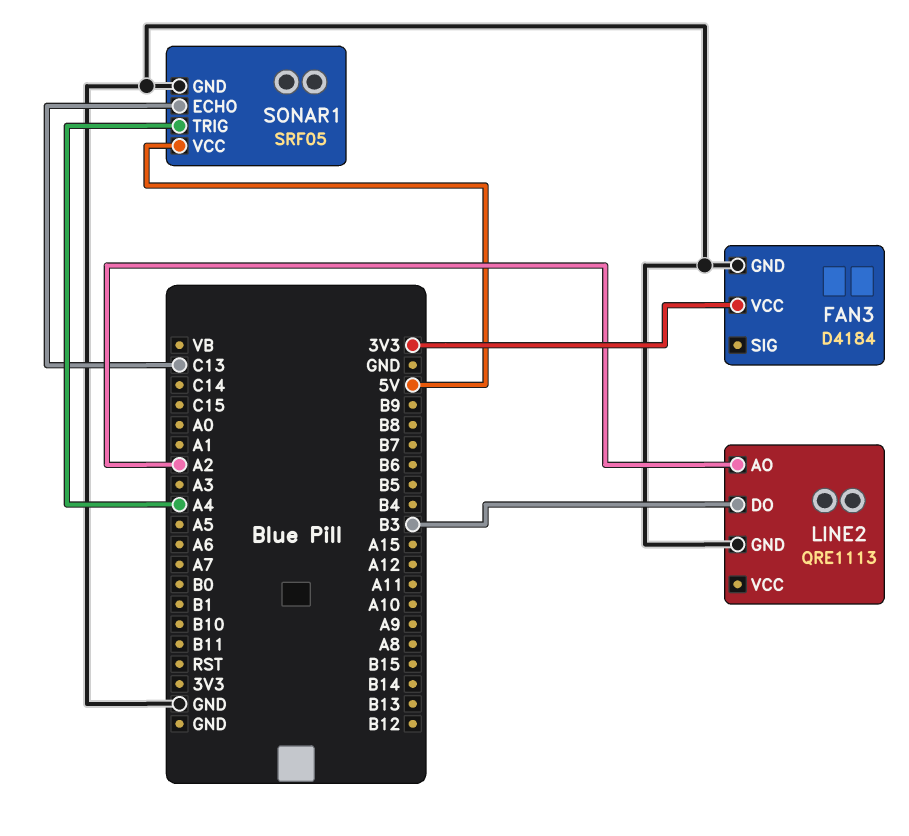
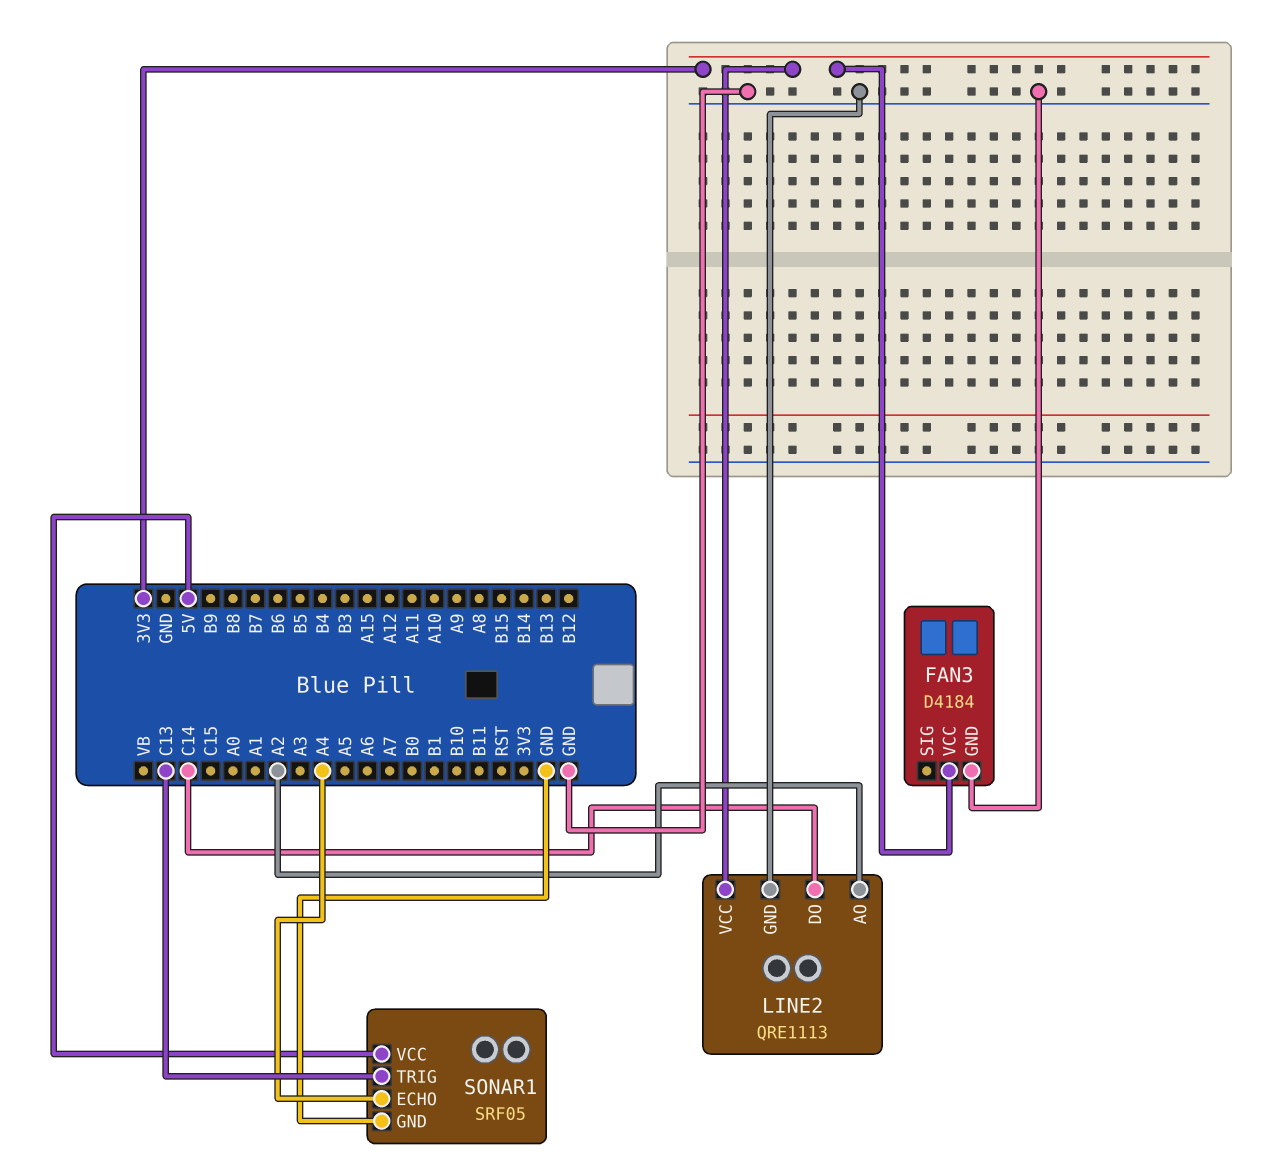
LINE2 pin DO: B3 -> C14
LINE2 pin VCC: none -> 3V3
SONAR1 pin ECHO: C13 -> A4
SONAR1 pin TRIG: A4 -> C13

